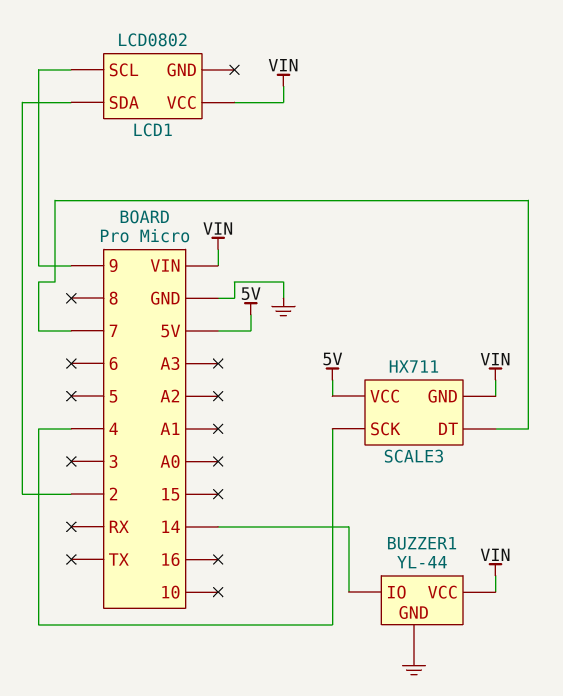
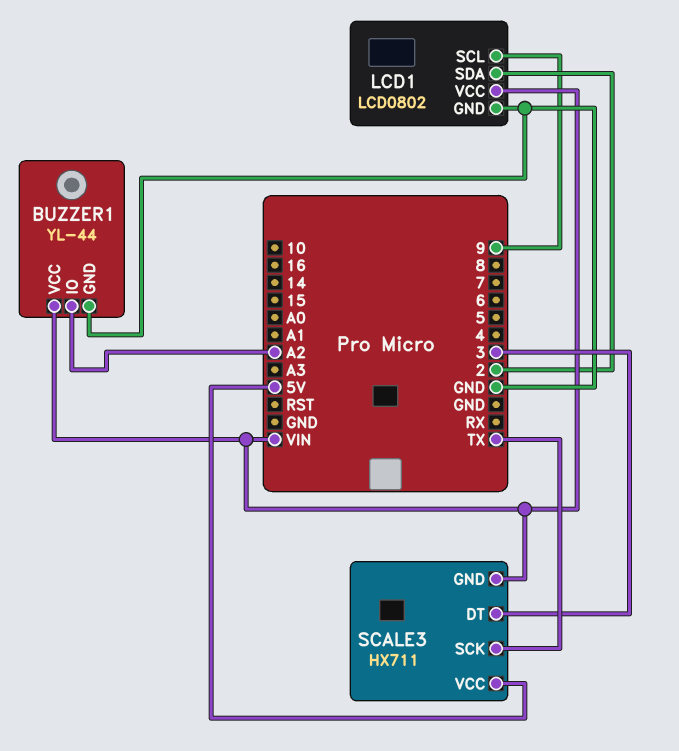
BUZZER1 pin IO: 14 -> A2
LCD1 pin GND: none -> GND
SCALE3 pin DT: 7 -> 3
SCALE3 pin SCK: 4 -> TX

